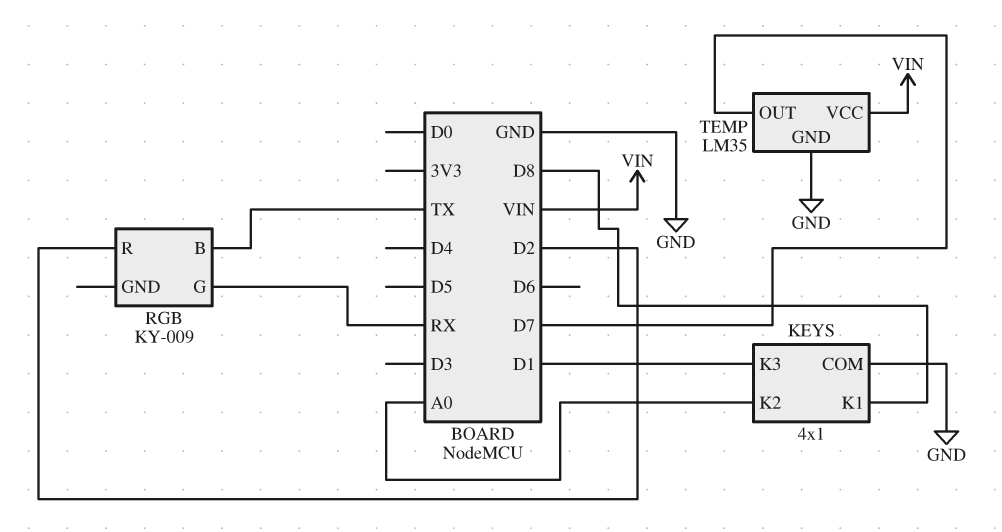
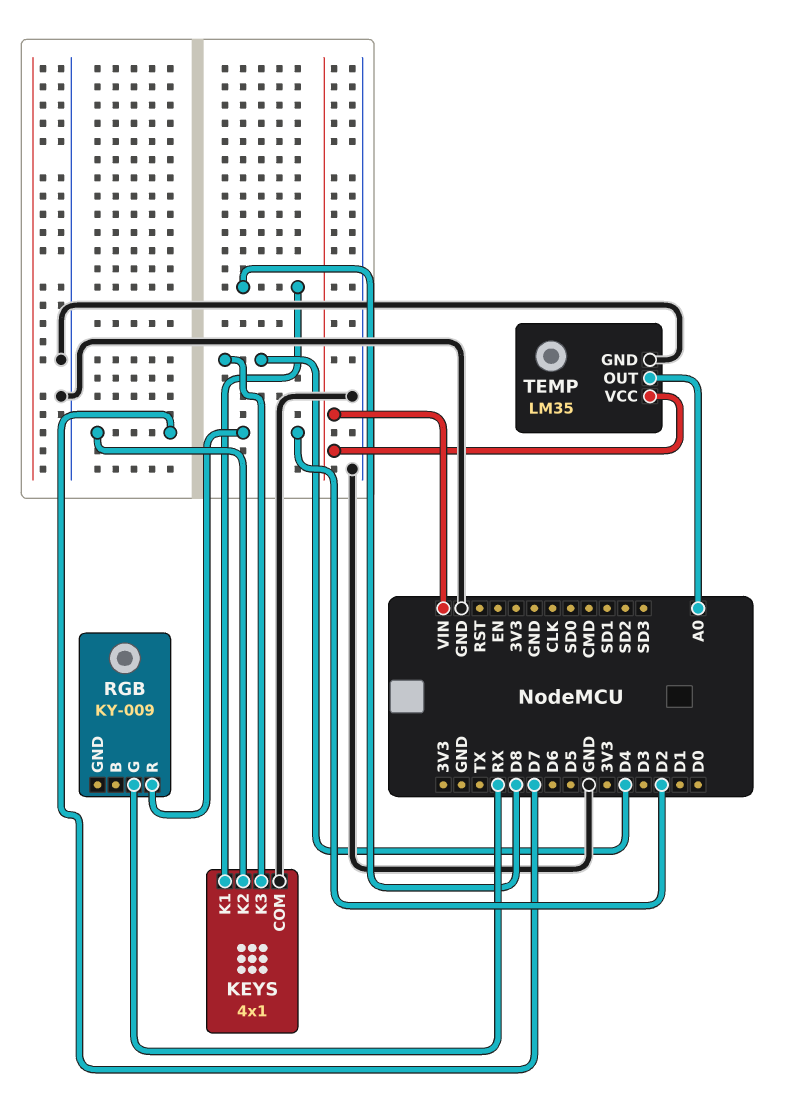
KEYS pin K2: A0 -> D7
KEYS pin K3: D1 -> D4
RGB pin B: TX -> none
TEMP pin OUT: D7 -> A0

